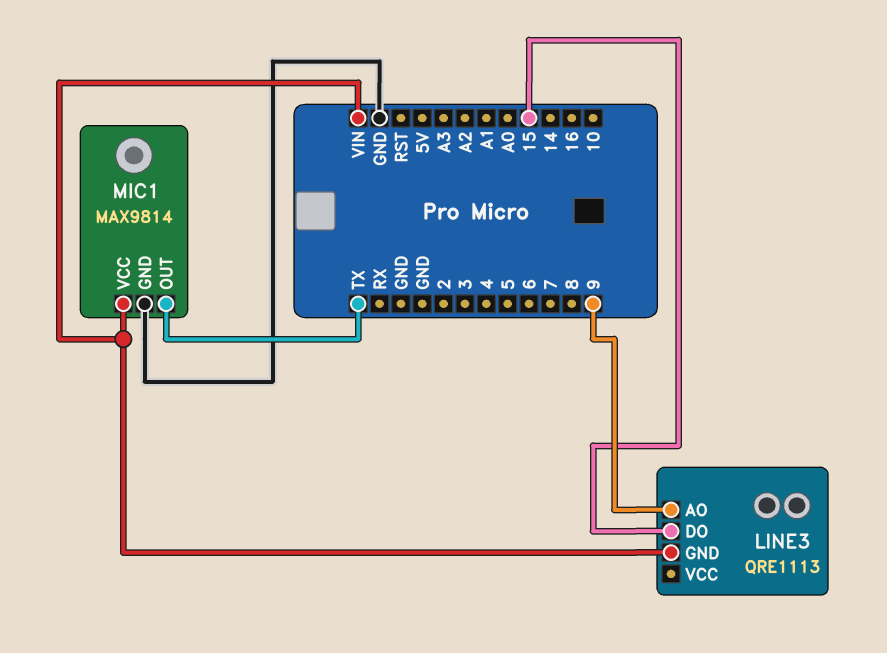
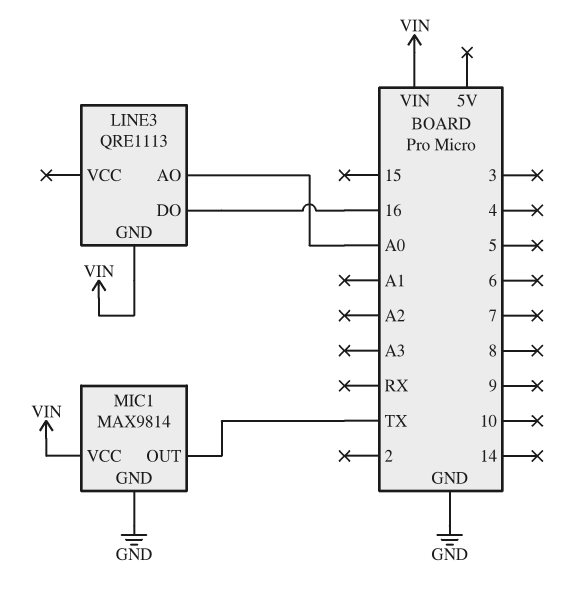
LINE3 pin AO: 9 -> A0
LINE3 pin DO: 15 -> 16

